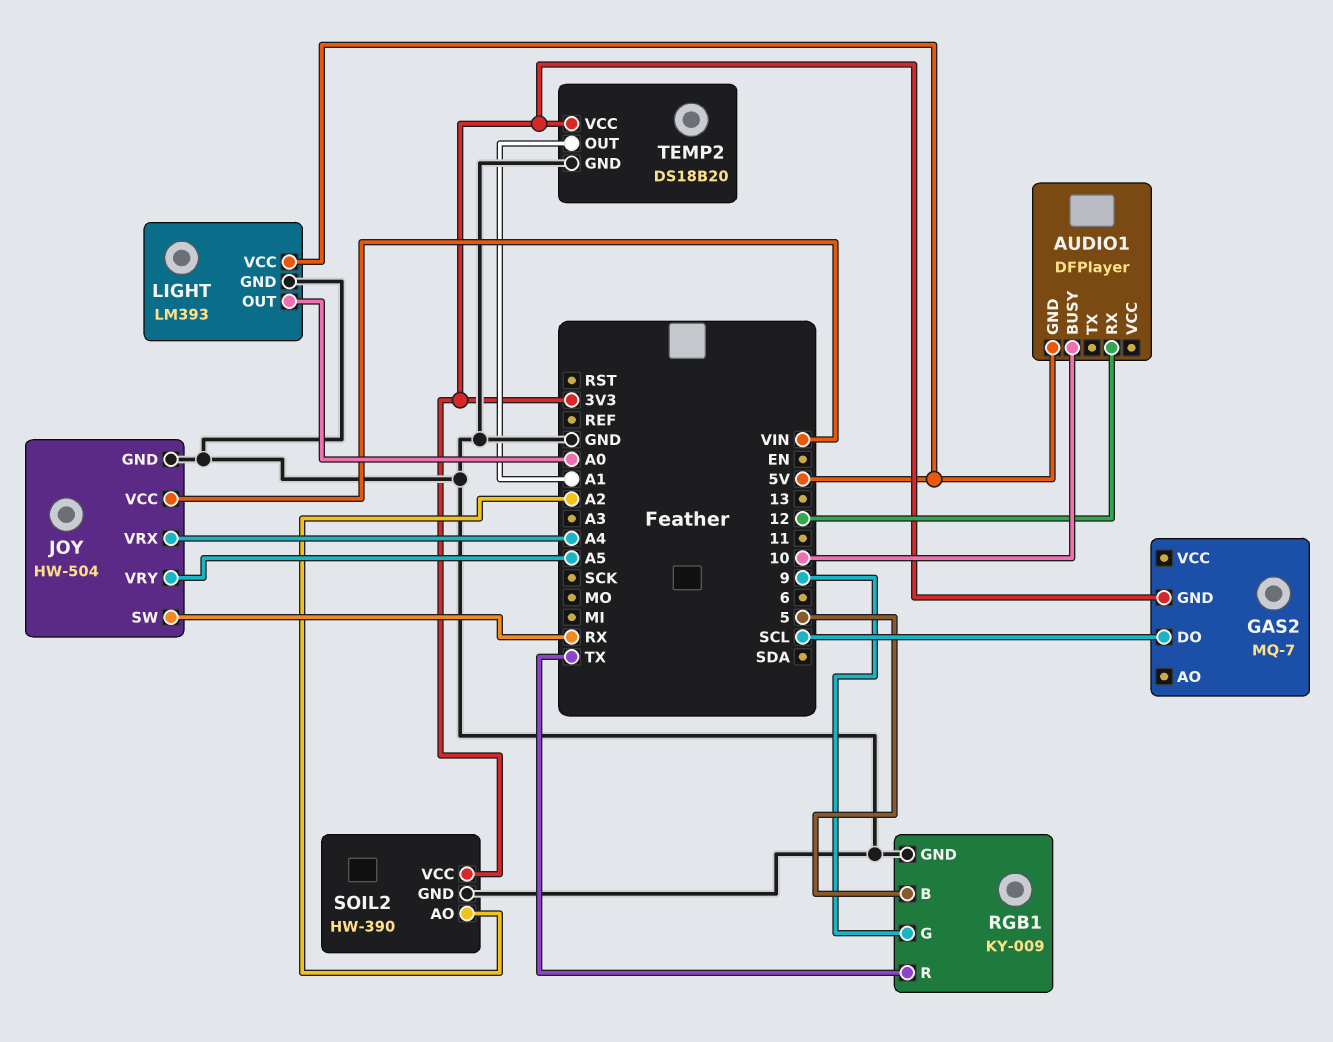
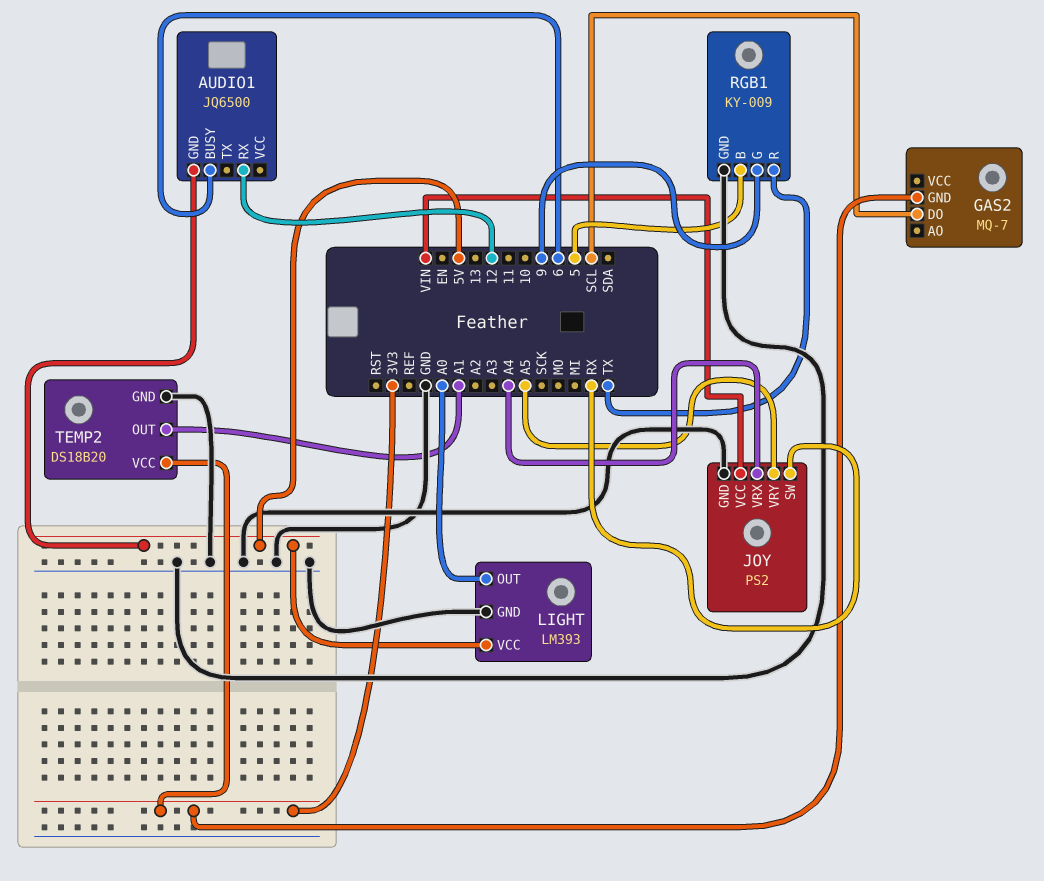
AUDIO1: DFPlayer -> JQ6500
AUDIO1 pin BUSY: 10 -> 6
JOY: HW-504 -> PS2
SOIL2: HW-390 -> none
SOIL2 pin AO: A2 -> none
SOIL2 pin GND: GND -> none
SOIL2 pin VCC: 3V3 -> none

